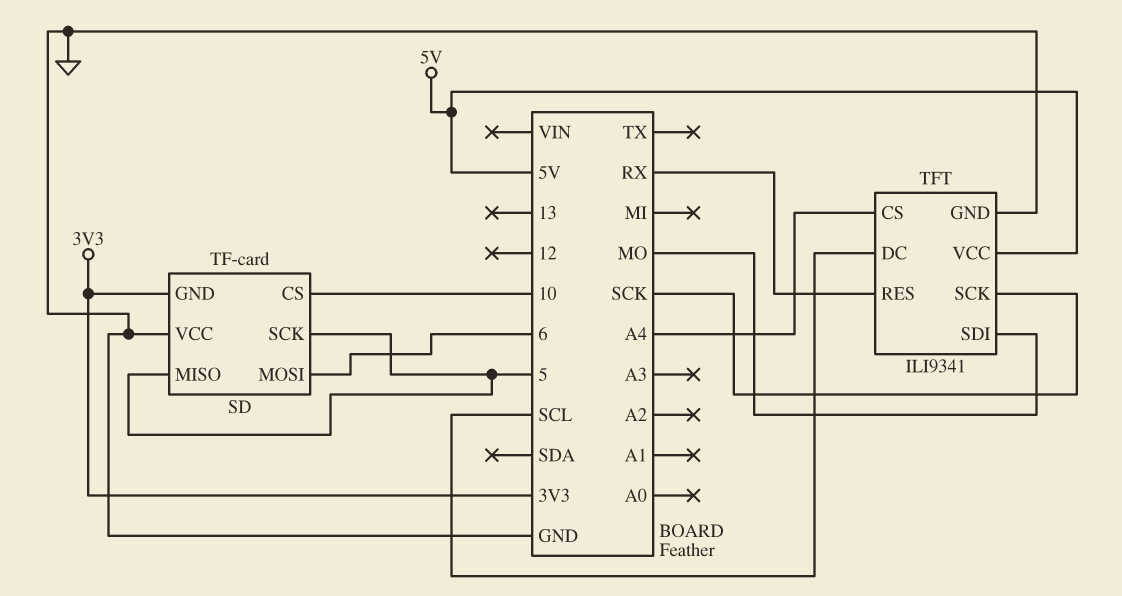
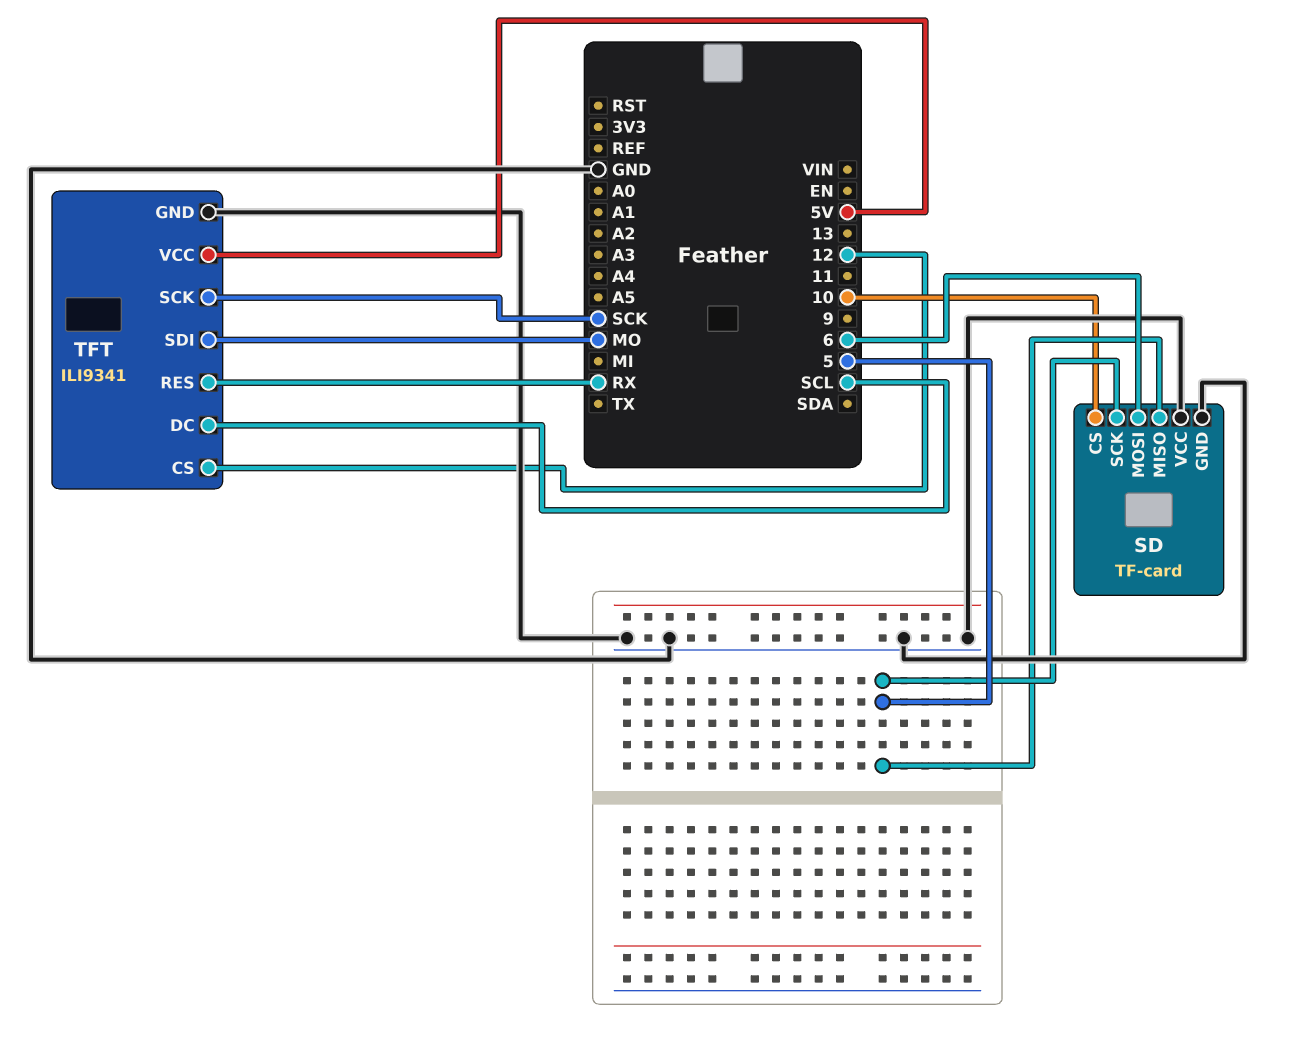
SD pin GND: 3V3 -> GND
TFT pin CS: A4 -> 12

